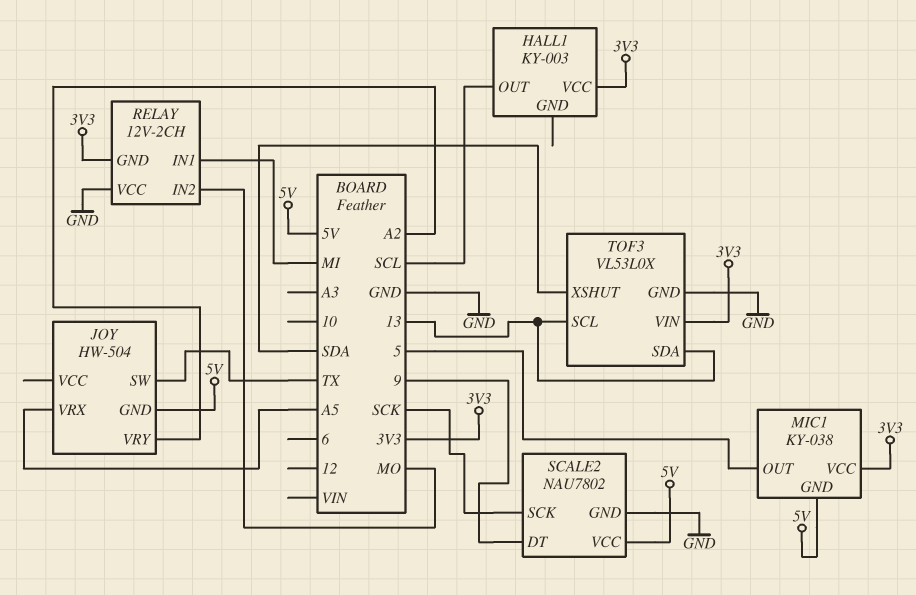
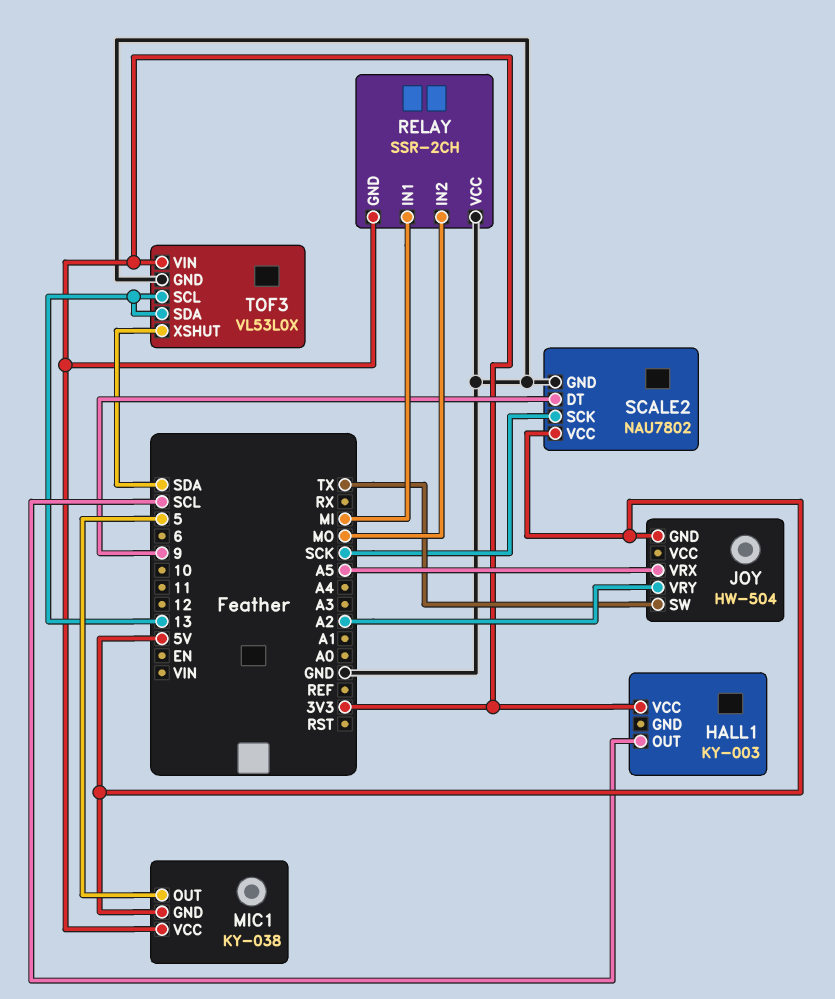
RELAY: 12V-2CH -> SSR-2CH

